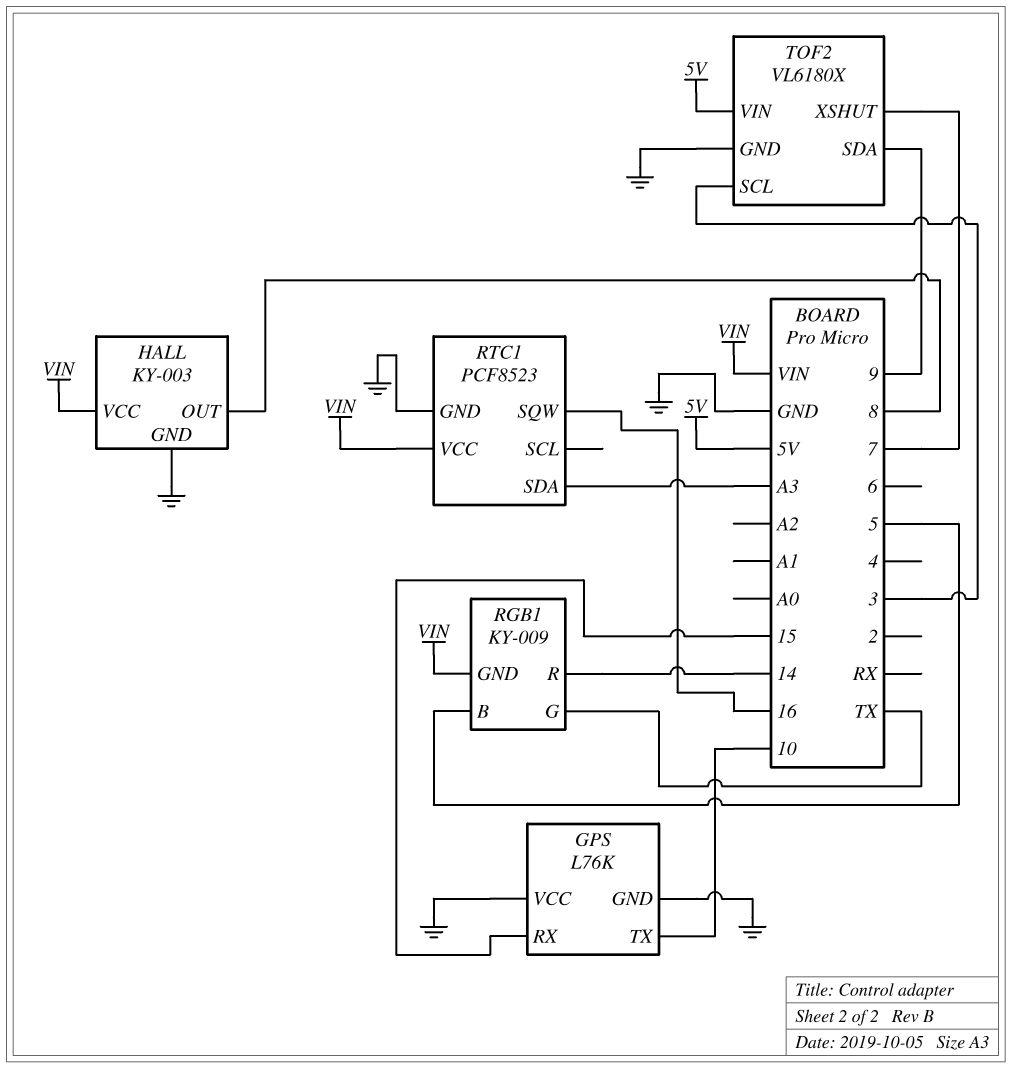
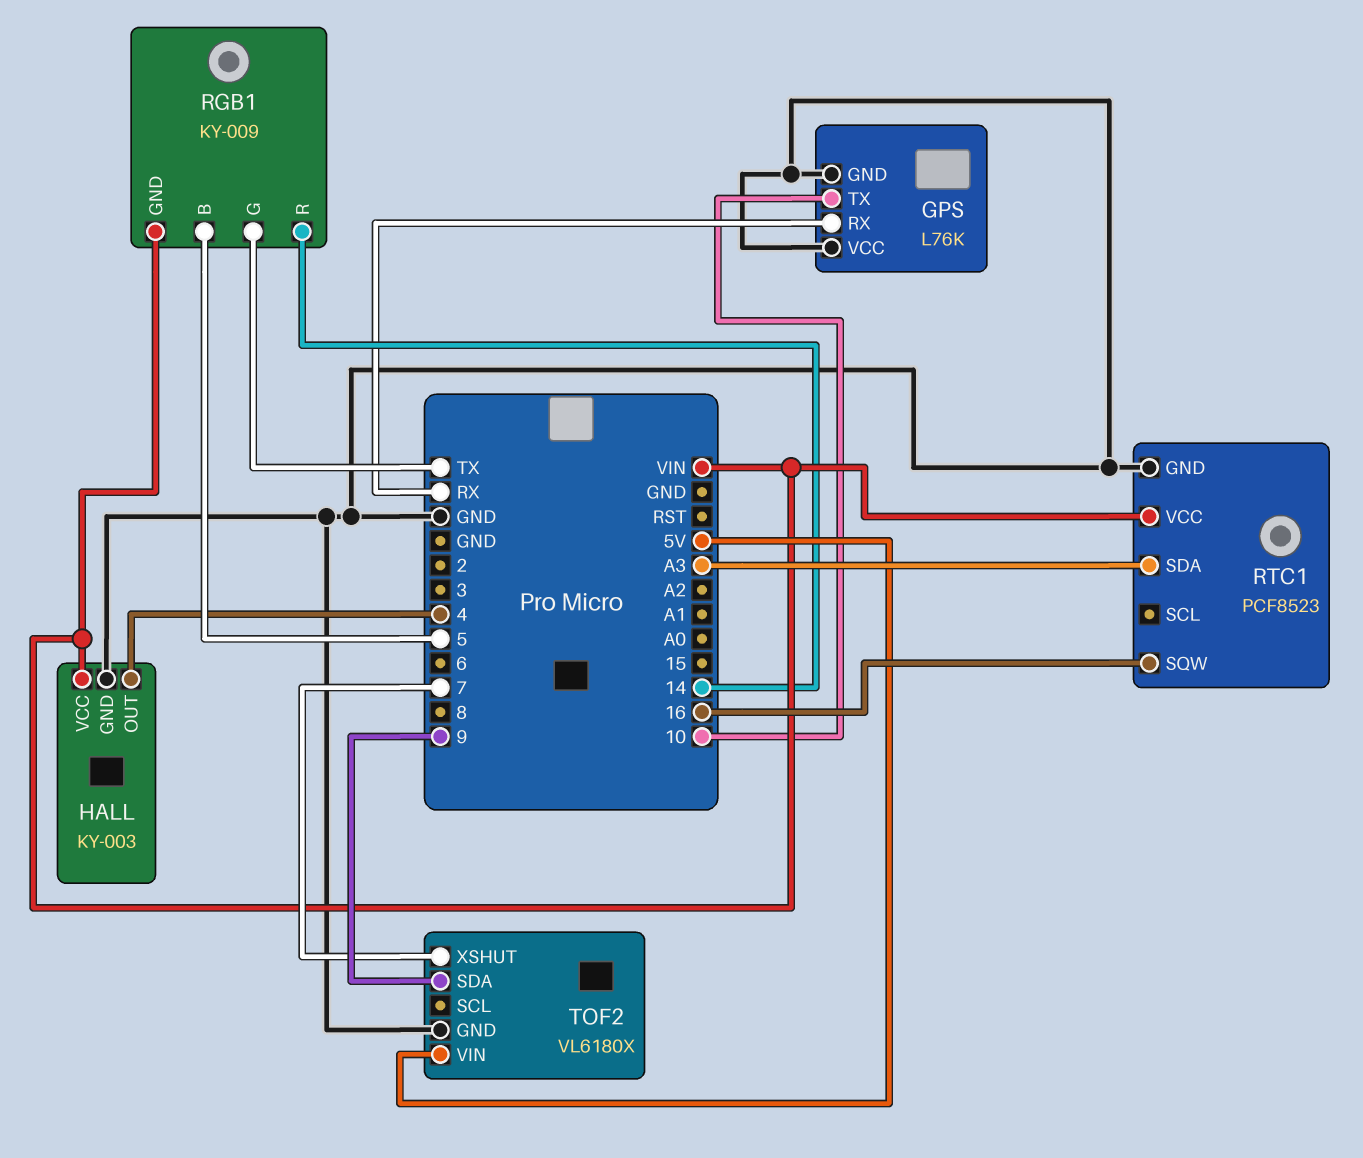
GPS pin RX: 15 -> RX
HALL pin OUT: 8 -> 4
TOF2 pin SCL: 3 -> none

